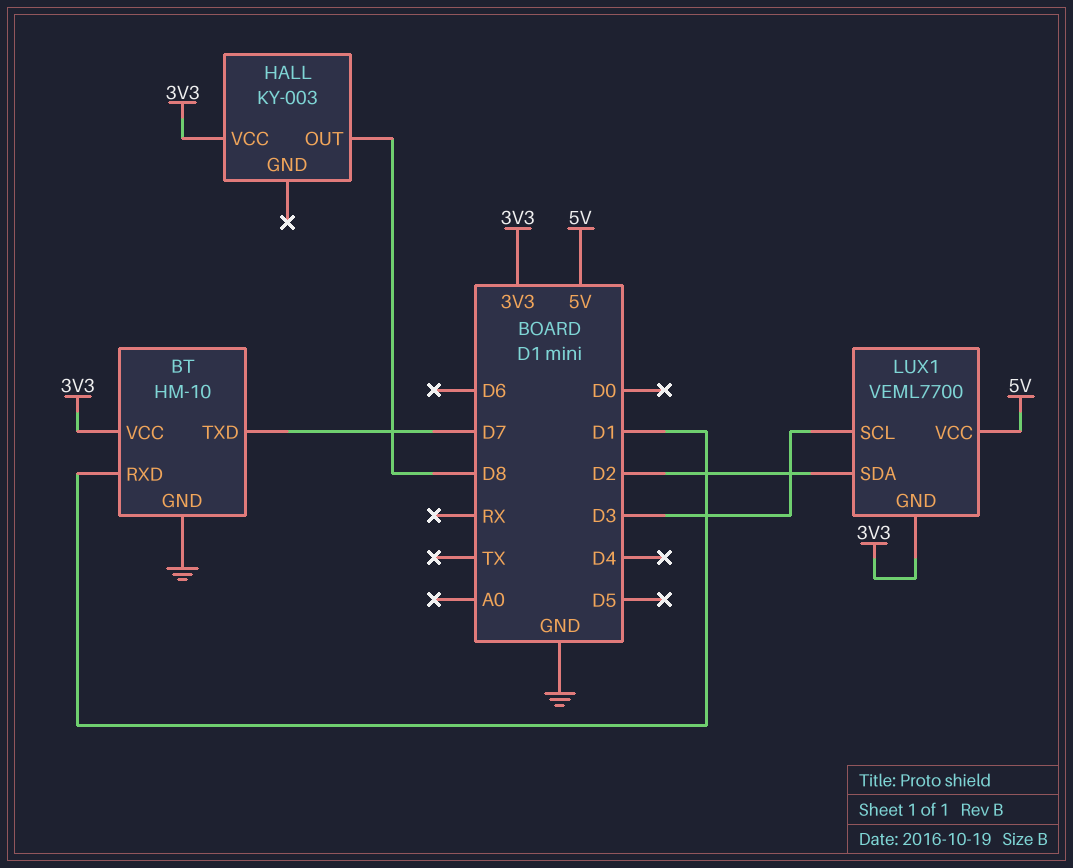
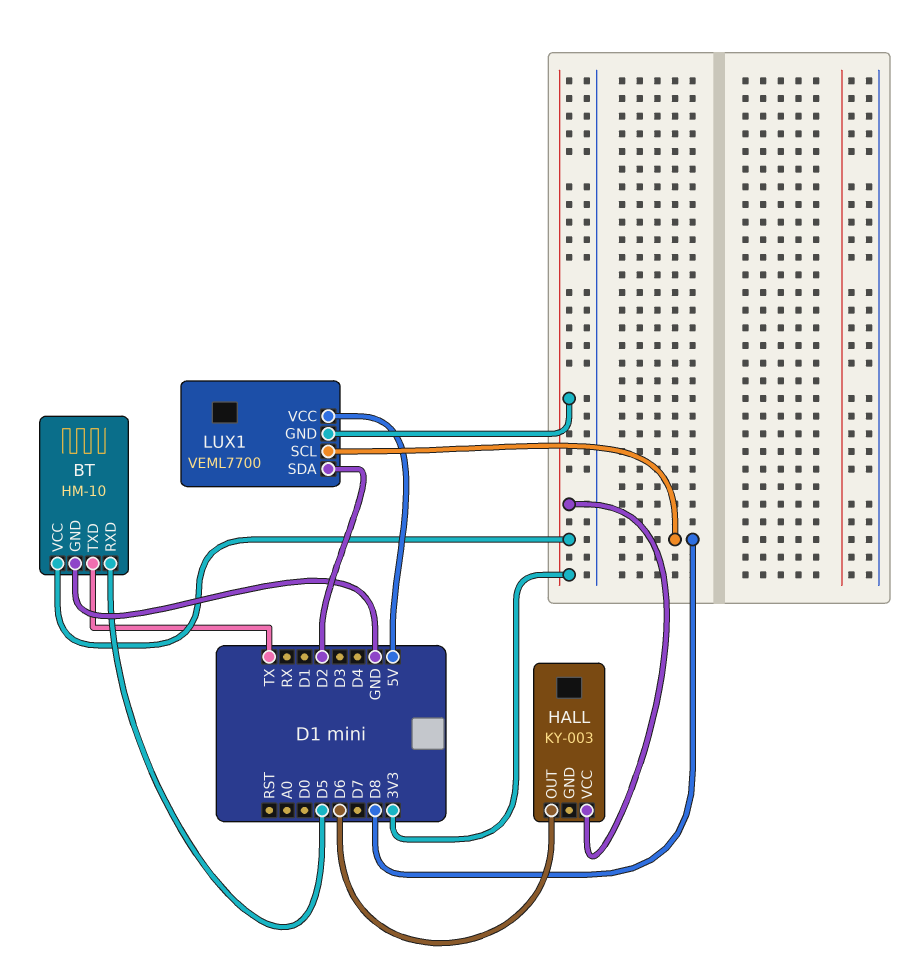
BT pin RXD: D1 -> D5
BT pin TXD: D7 -> TX
HALL pin OUT: D8 -> D6
LUX1 pin SCL: D3 -> D8

